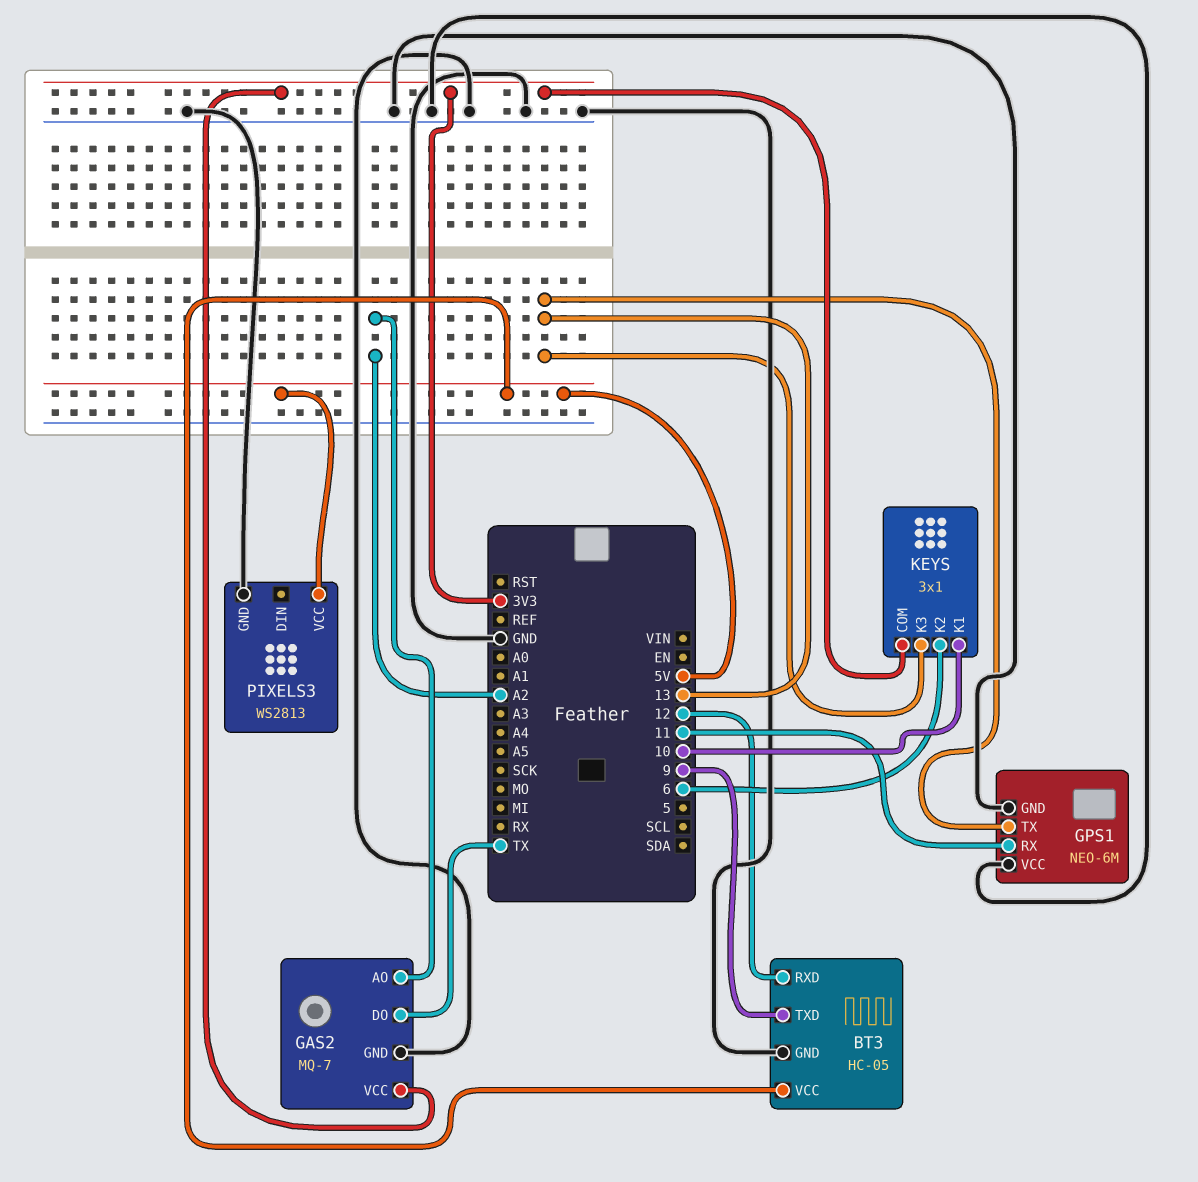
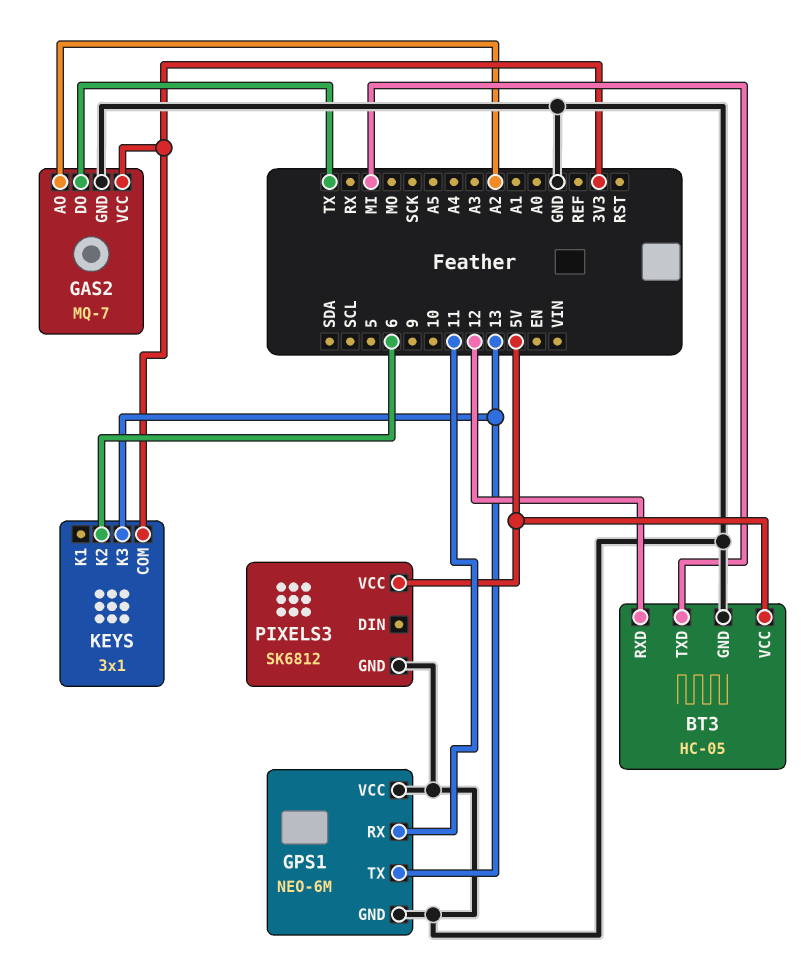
BT3 pin TXD: 9 -> MI
KEYS pin K1: 10 -> none
PIXELS3: WS2813 -> SK6812

